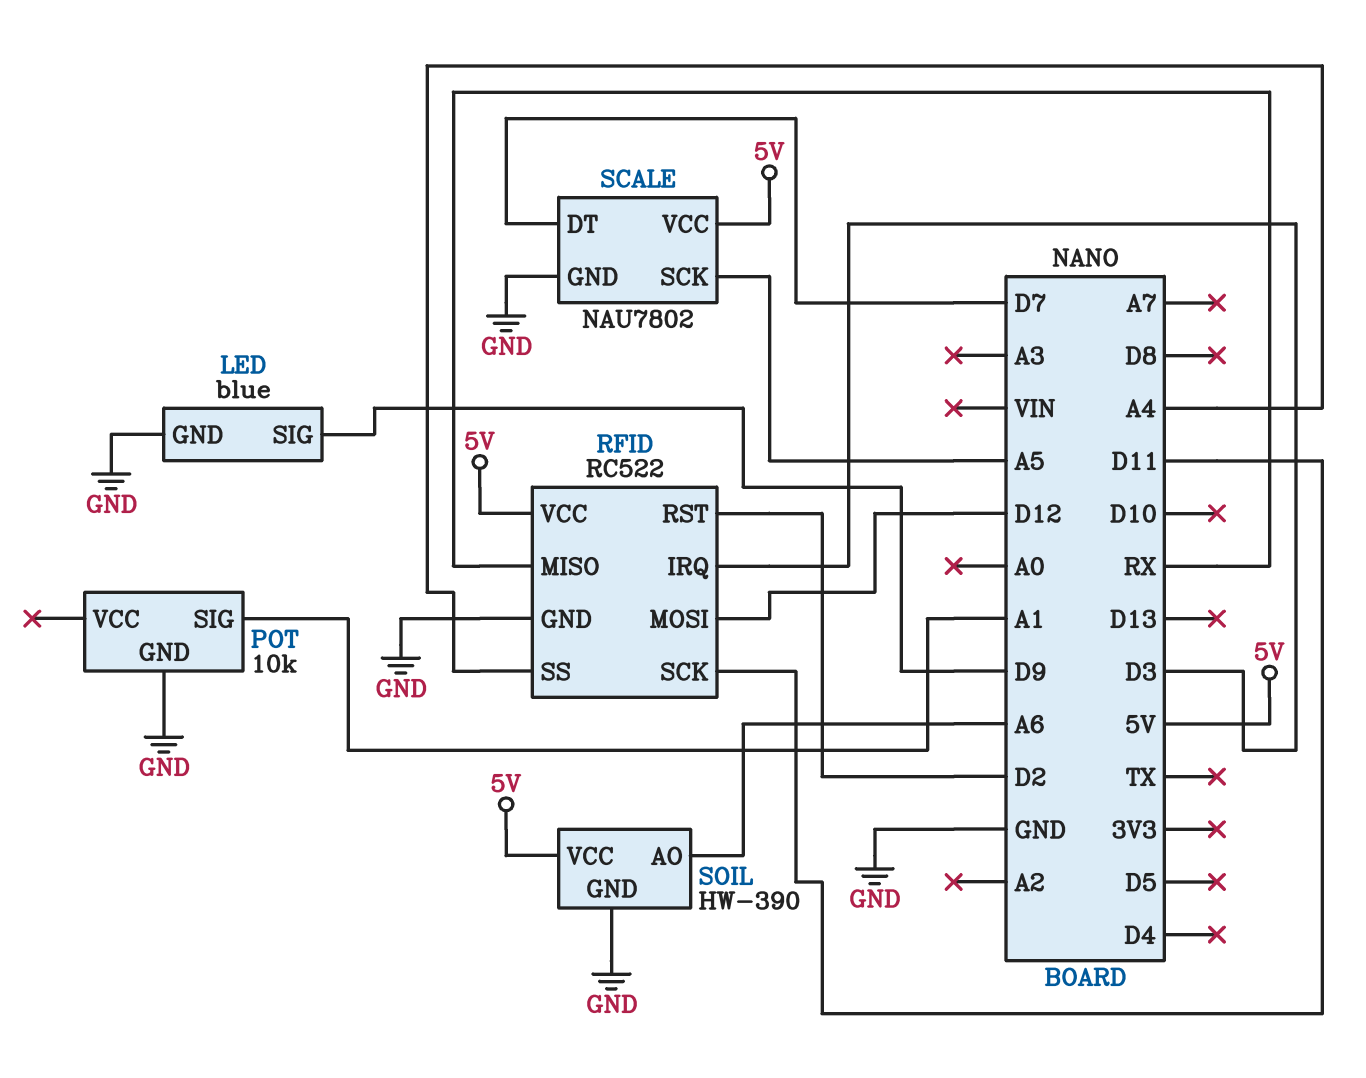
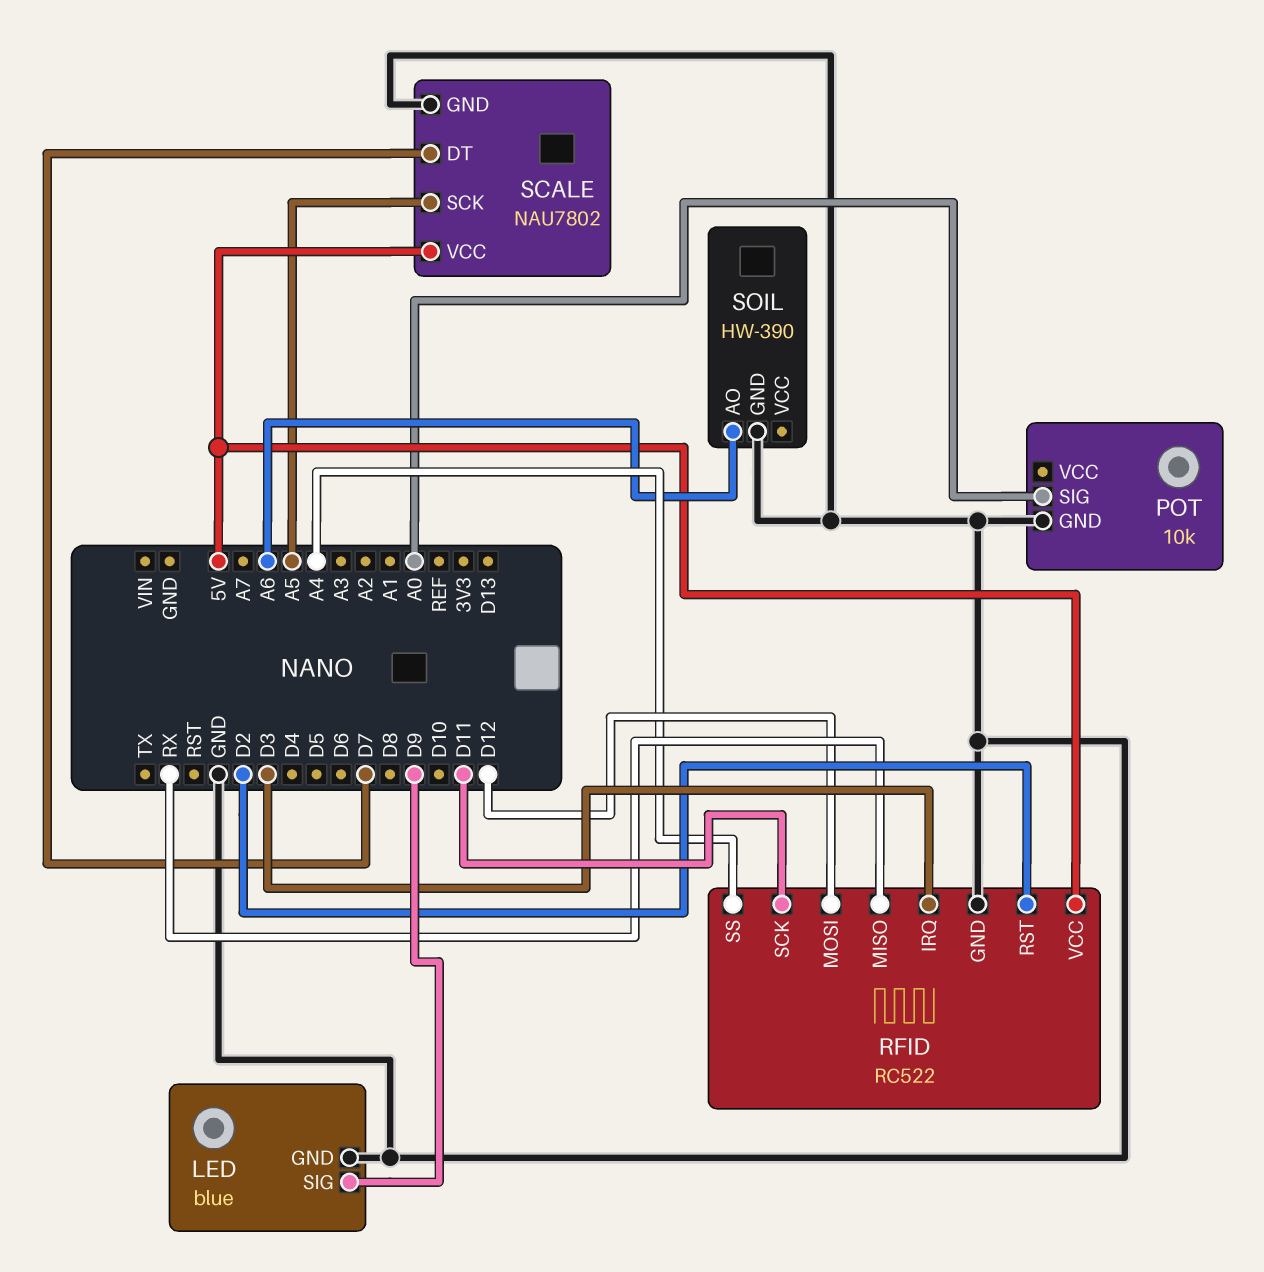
POT pin SIG: A1 -> A0
SOIL pin VCC: 5V -> none

